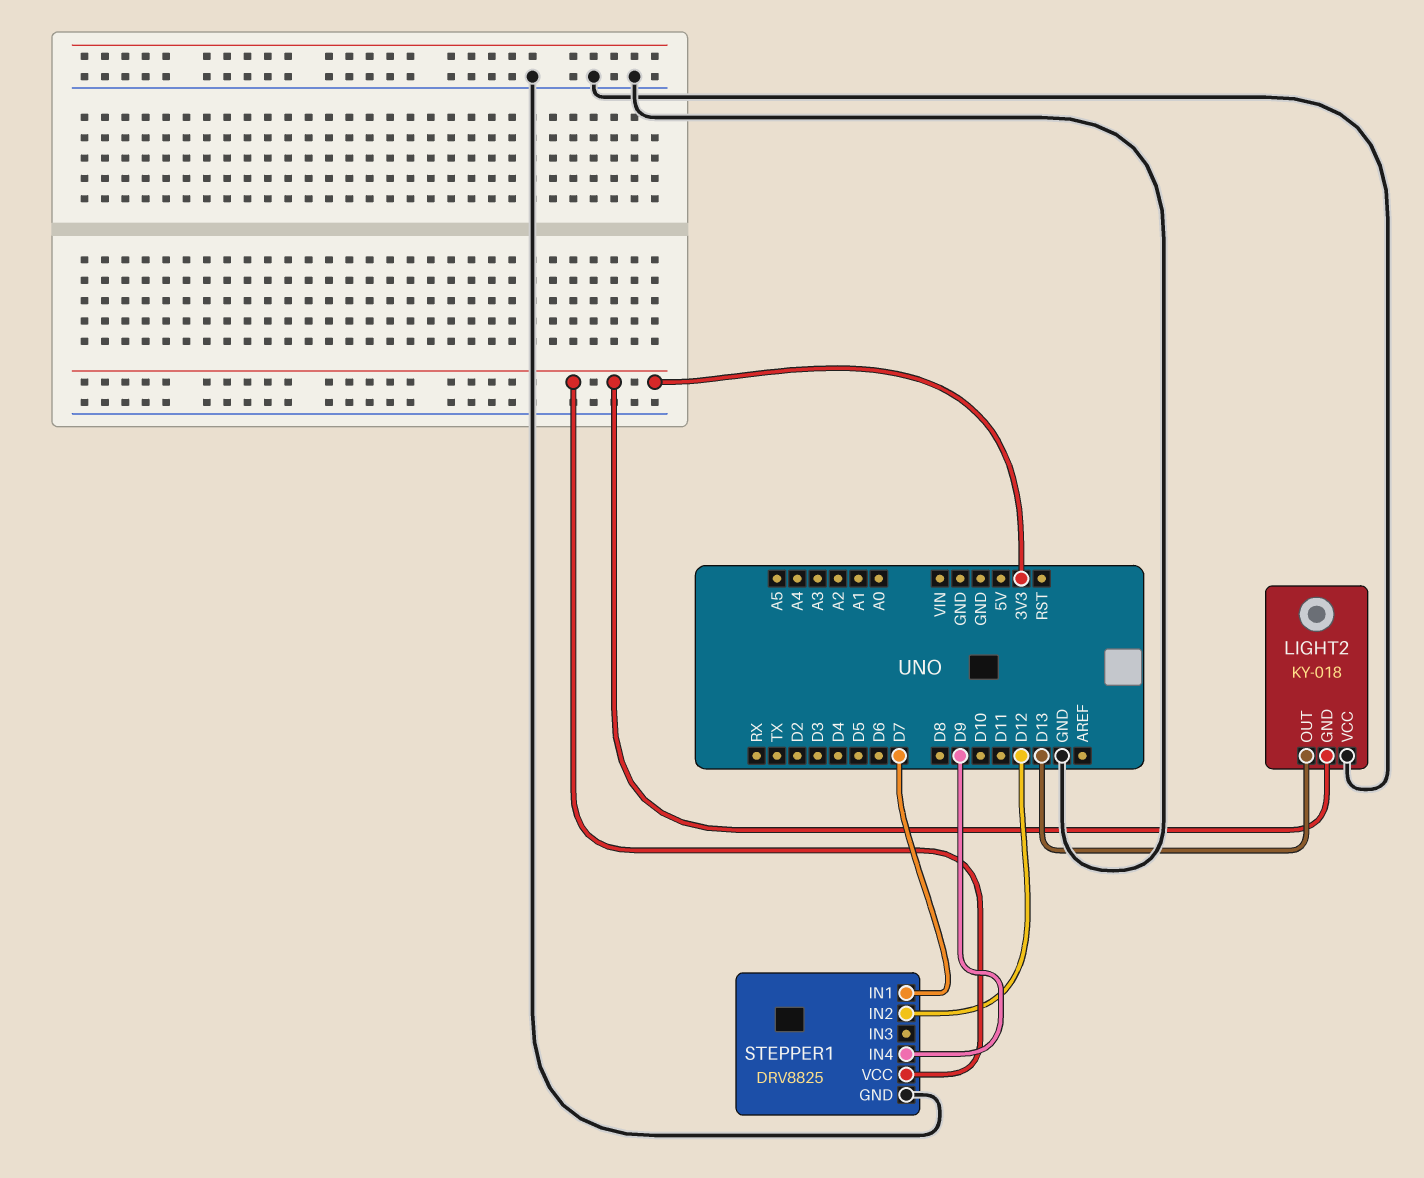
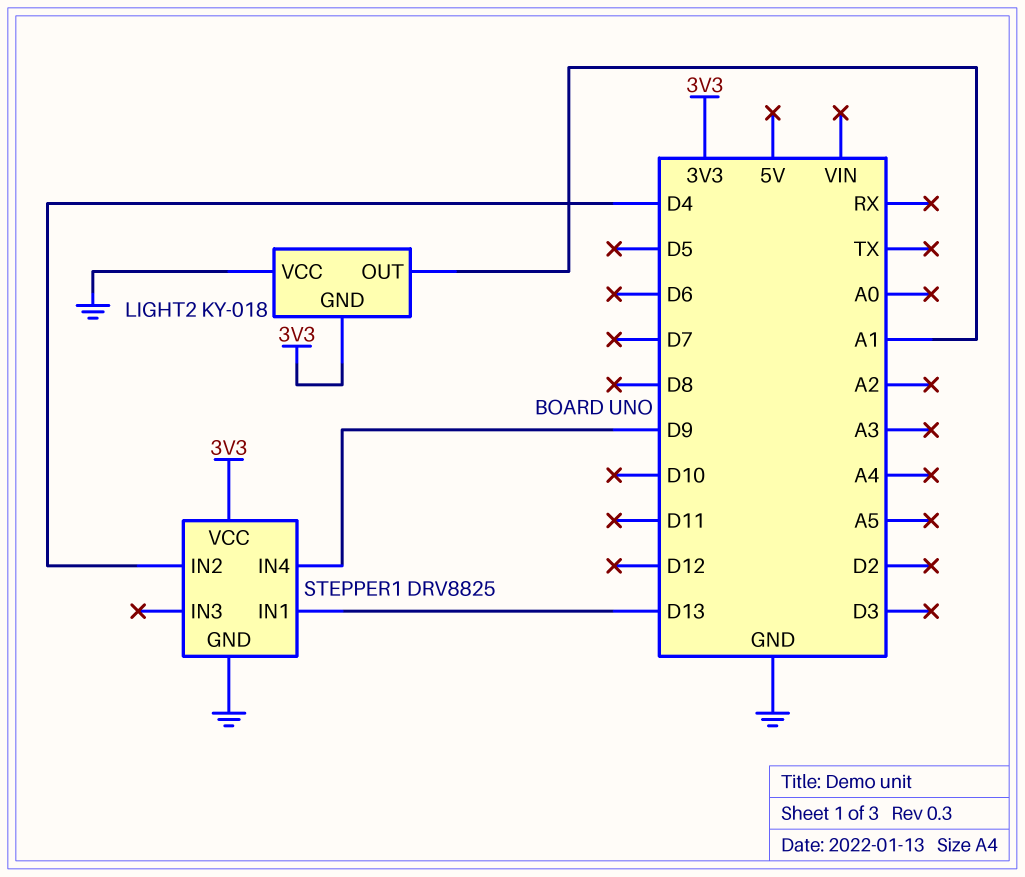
LIGHT2 pin OUT: D13 -> A1
STEPPER1 pin IN1: D7 -> D13
STEPPER1 pin IN2: D12 -> D4

